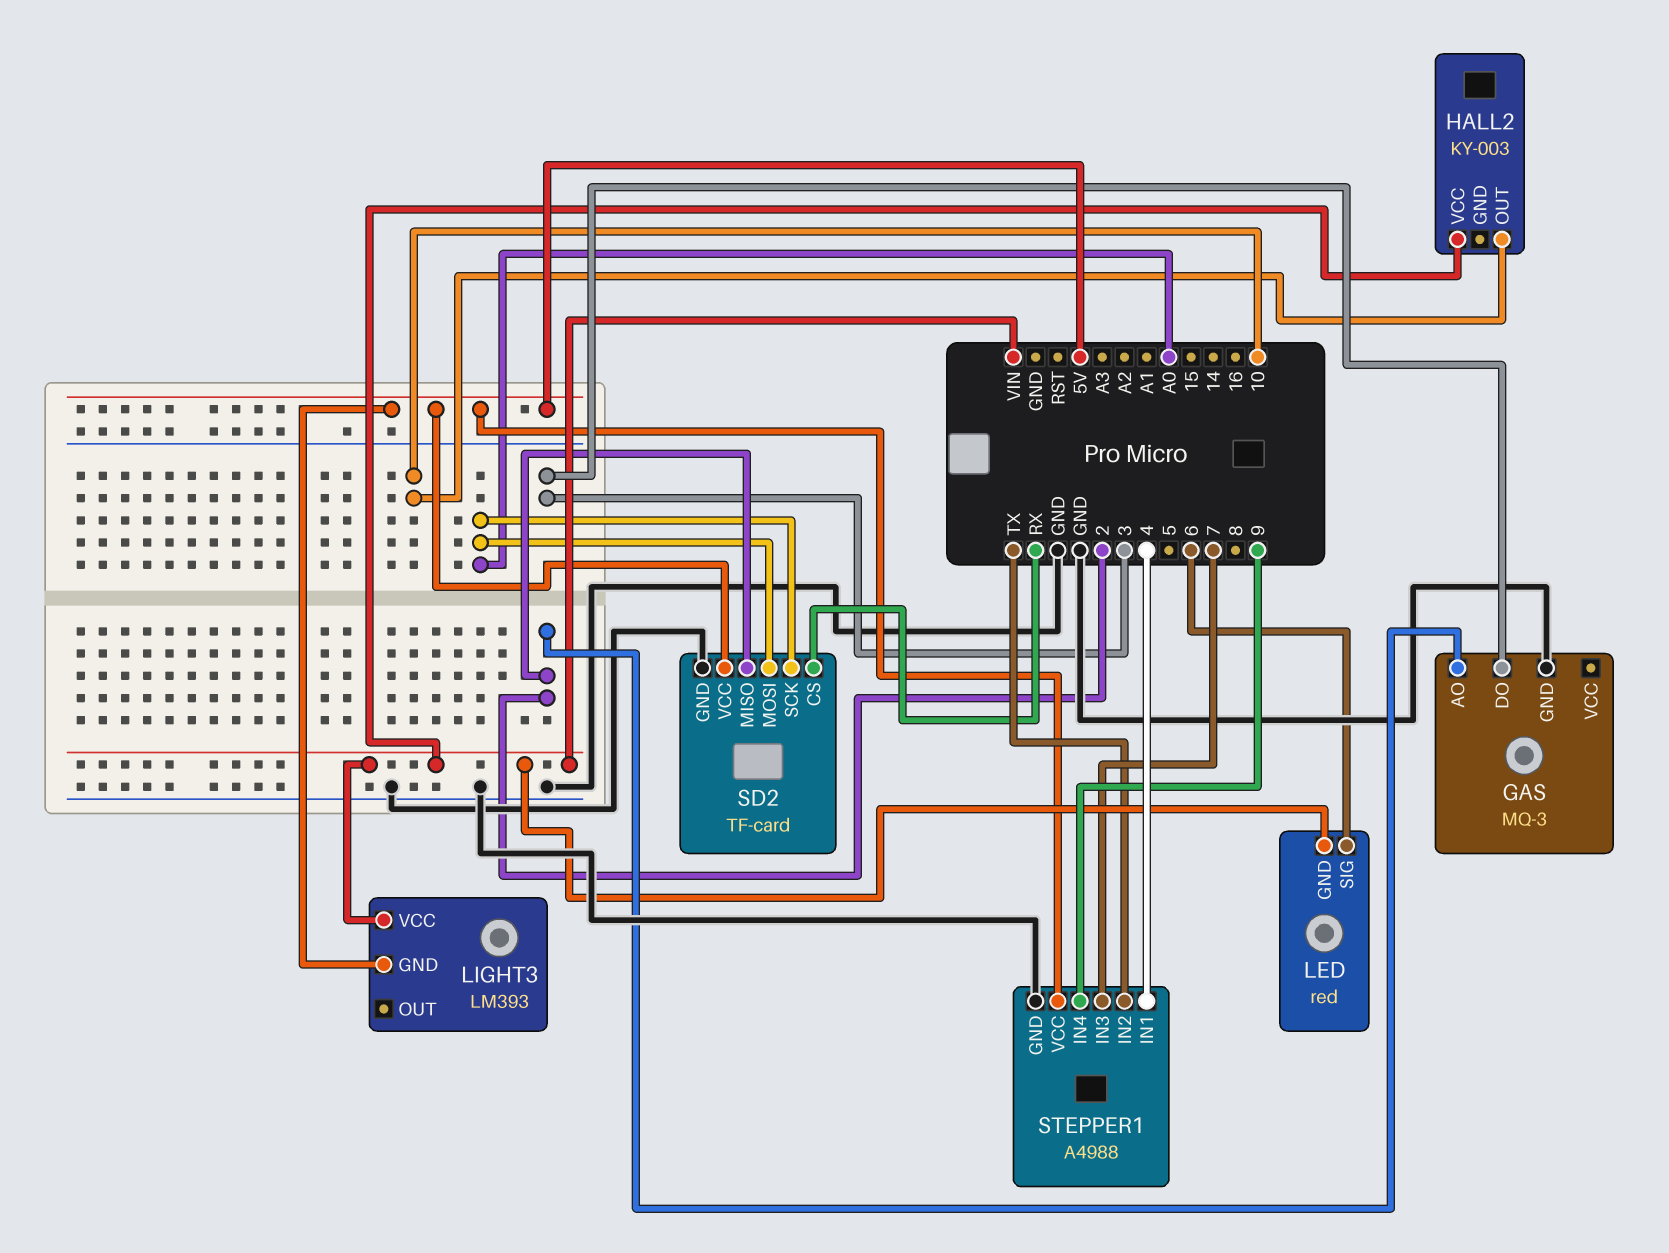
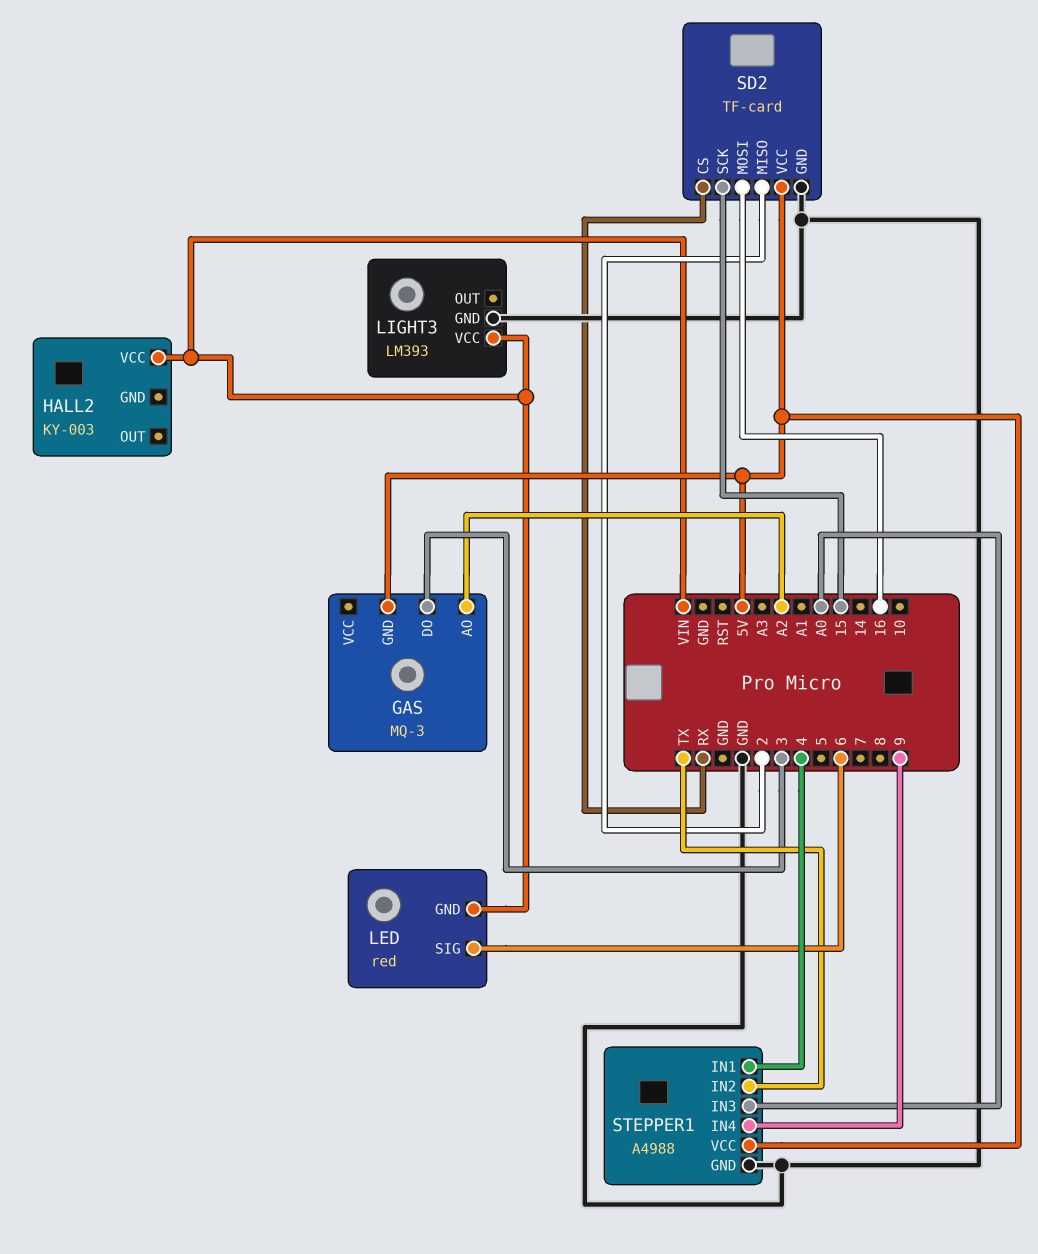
GAS pin AO: 2 -> A2
GAS pin GND: GND -> 5V
HALL2 pin OUT: 10 -> none
LIGHT3 pin GND: 5V -> GND
SD2 pin MOSI: A0 -> 16
SD2 pin SCK: A0 -> 15
STEPPER1 pin IN3: 7 -> A0

